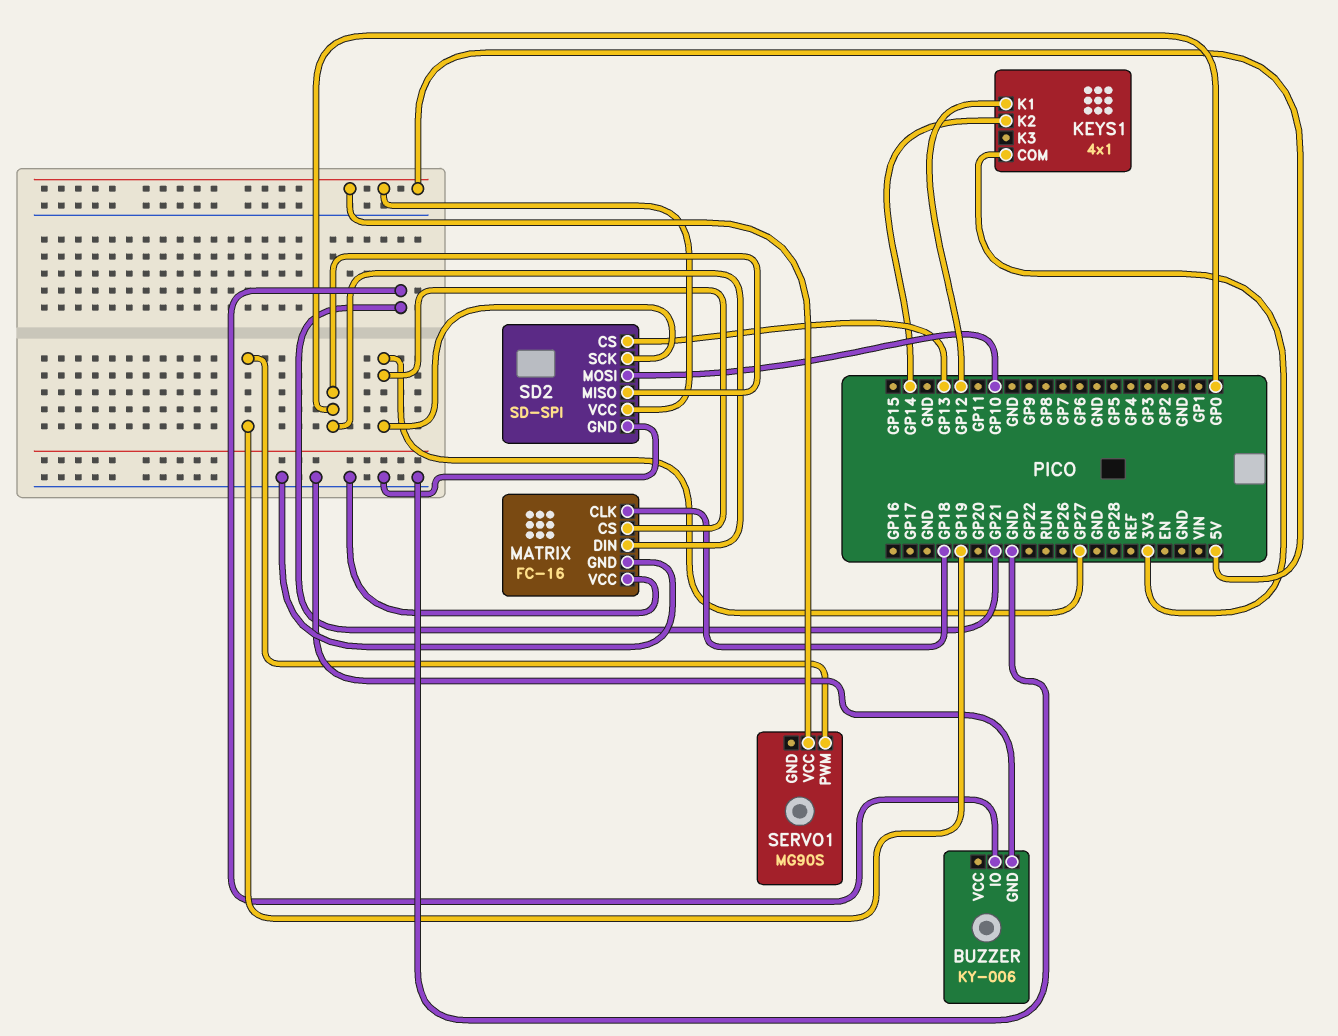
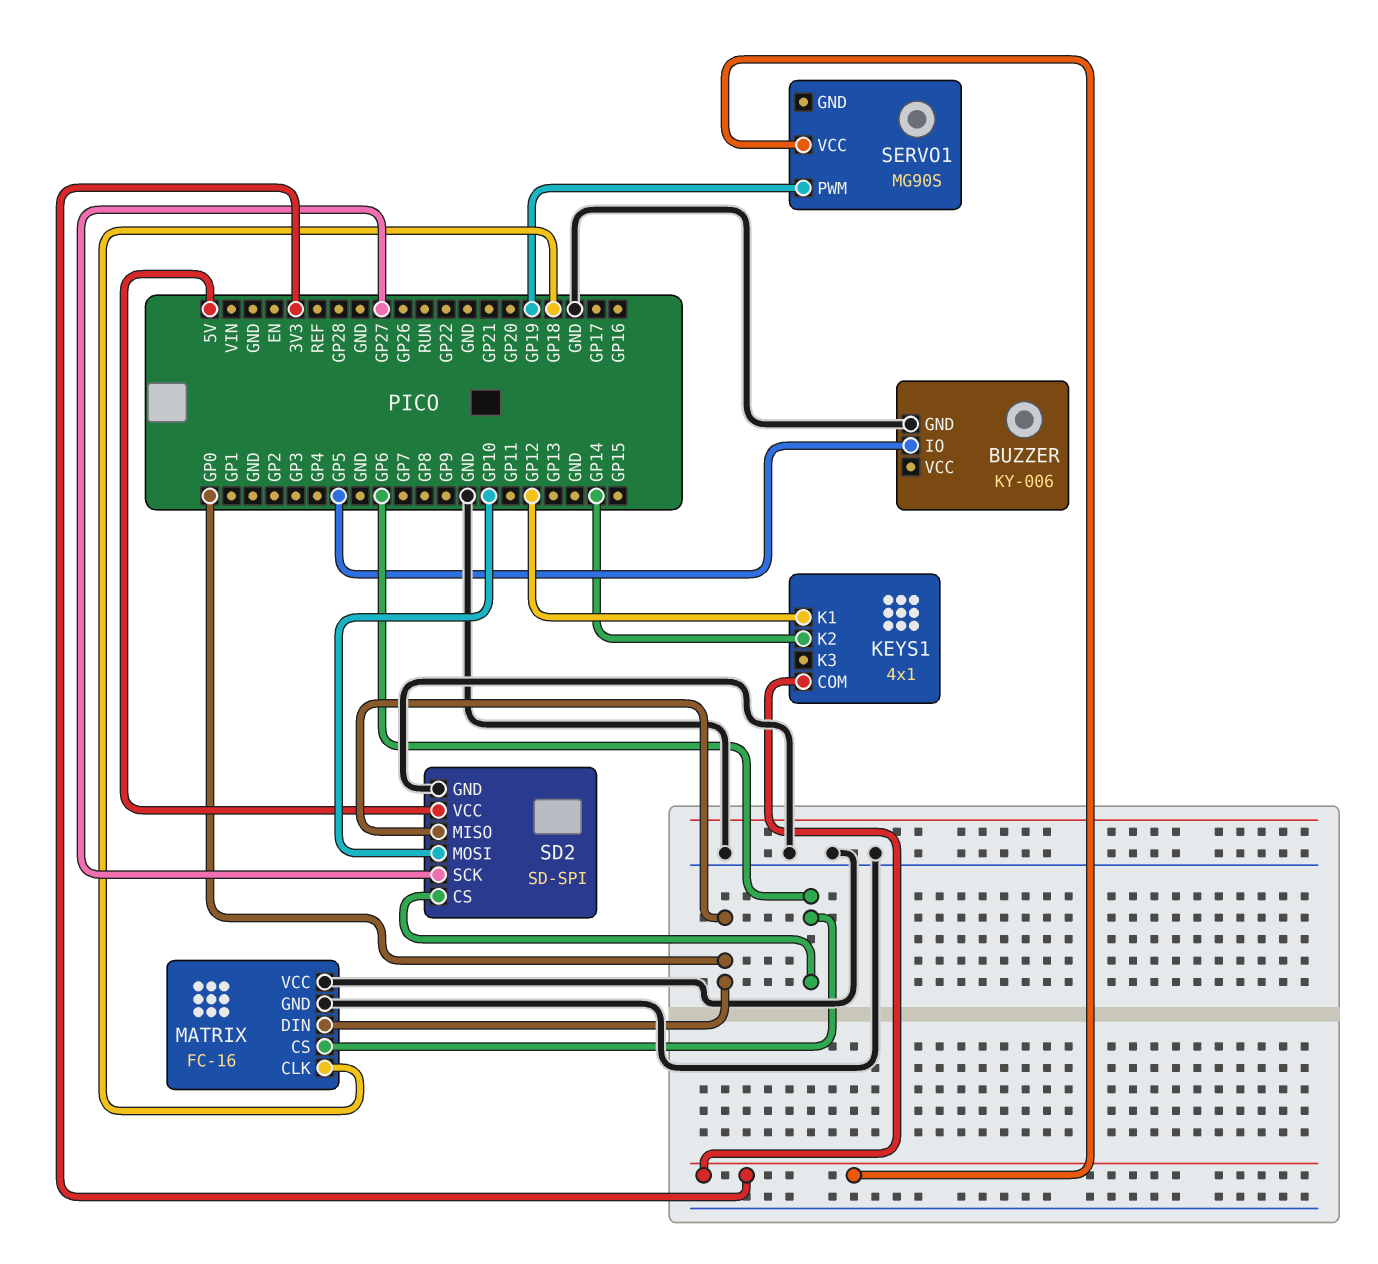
BUZZER pin IO: GP21 -> GP5
MATRIX pin CS: GP27 -> GP6
SD2 pin CS: GP13 -> GP6
SERVO1 pin VCC: 5V -> 3V3

